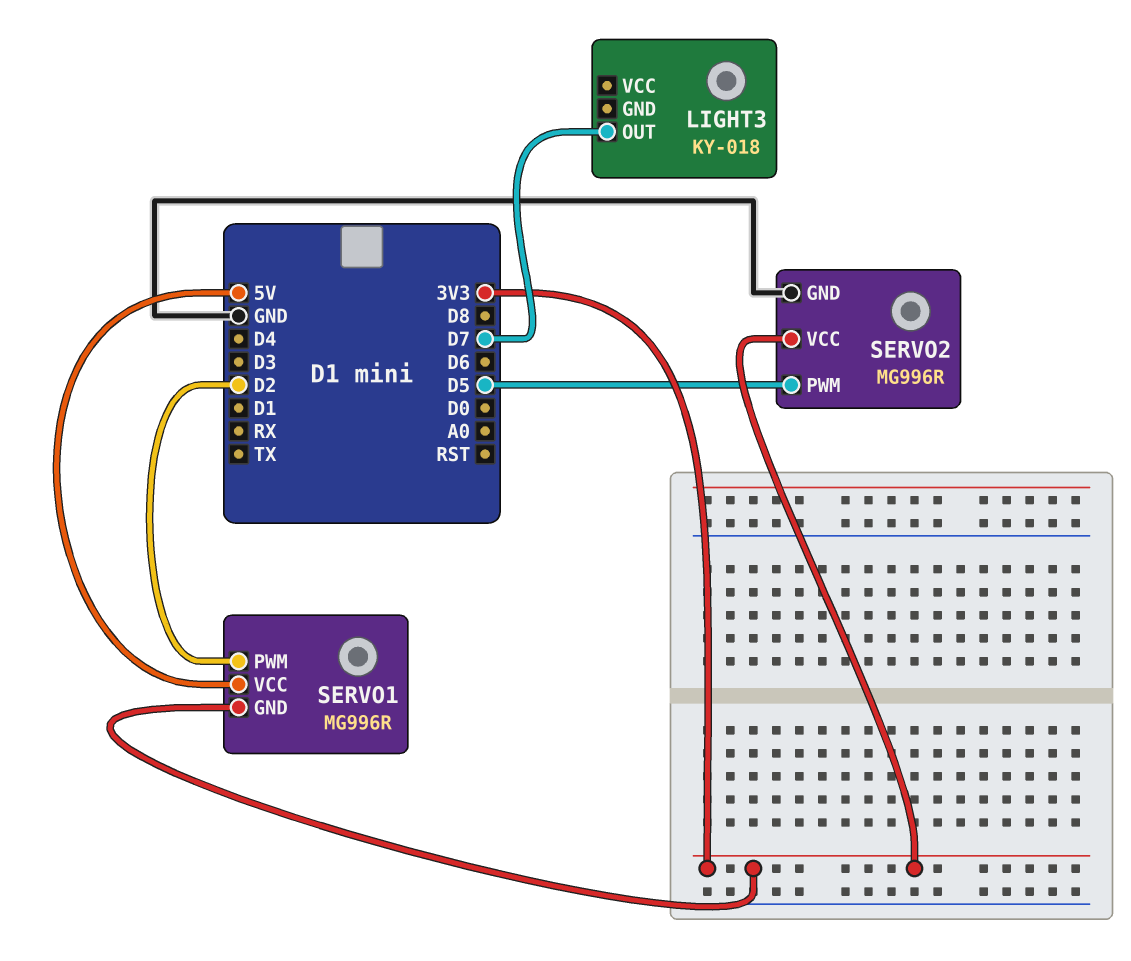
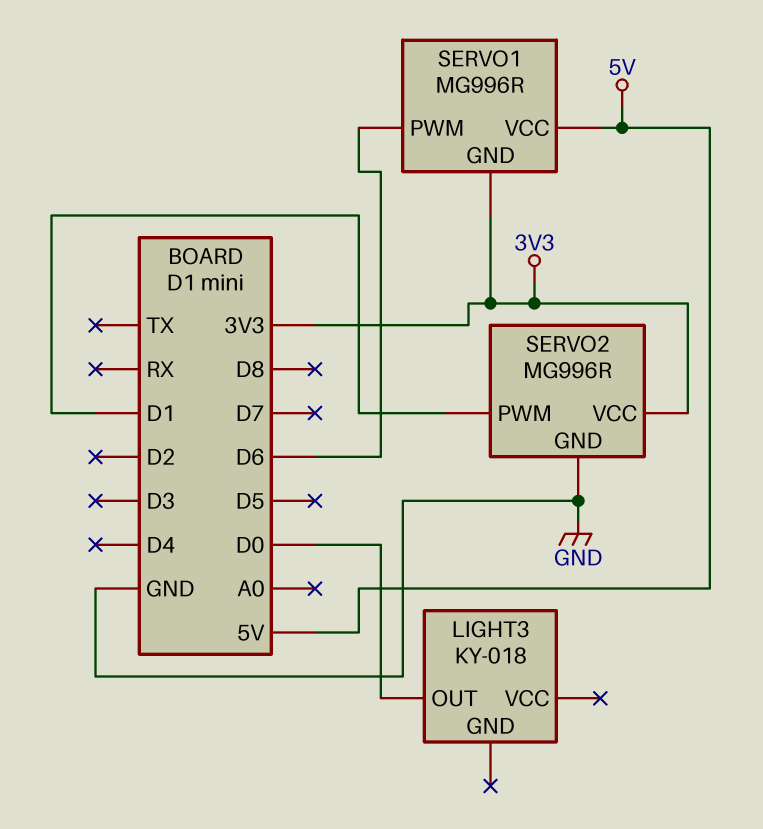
LIGHT3 pin OUT: D7 -> D0
SERVO1 pin PWM: D2 -> D6
SERVO2 pin PWM: D5 -> D1

